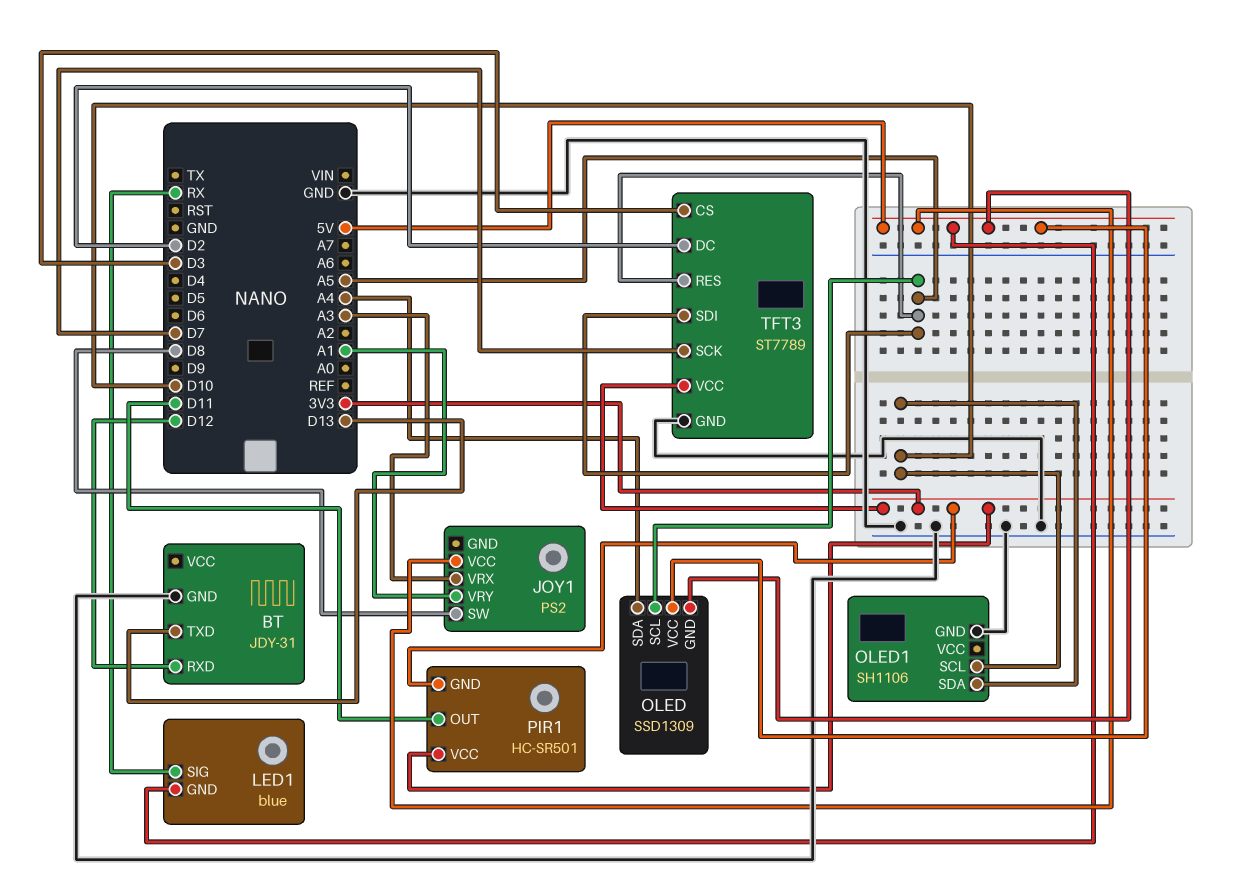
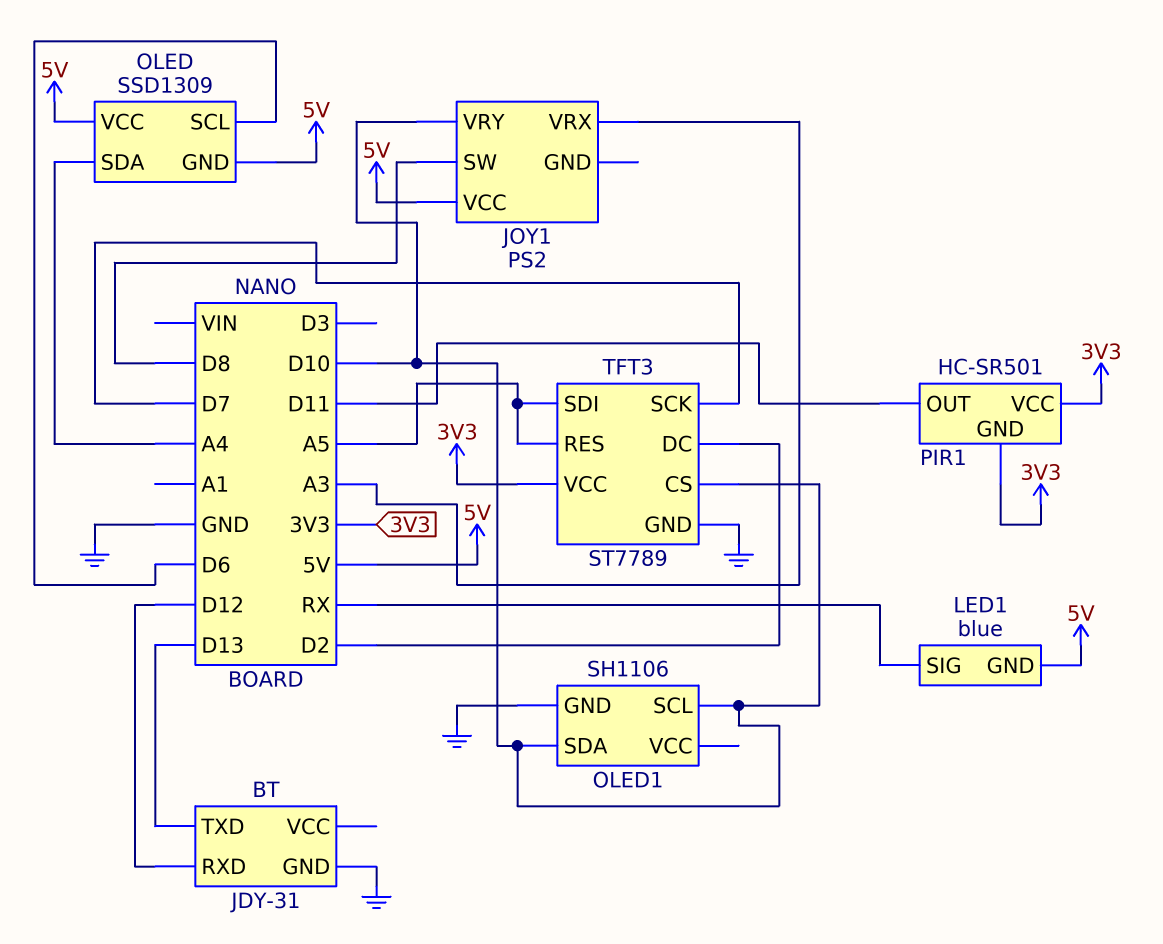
JOY1 pin VRY: A1 -> D10
OLED pin SCL: A5 -> D6
TFT3 pin CS: D3 -> D10

